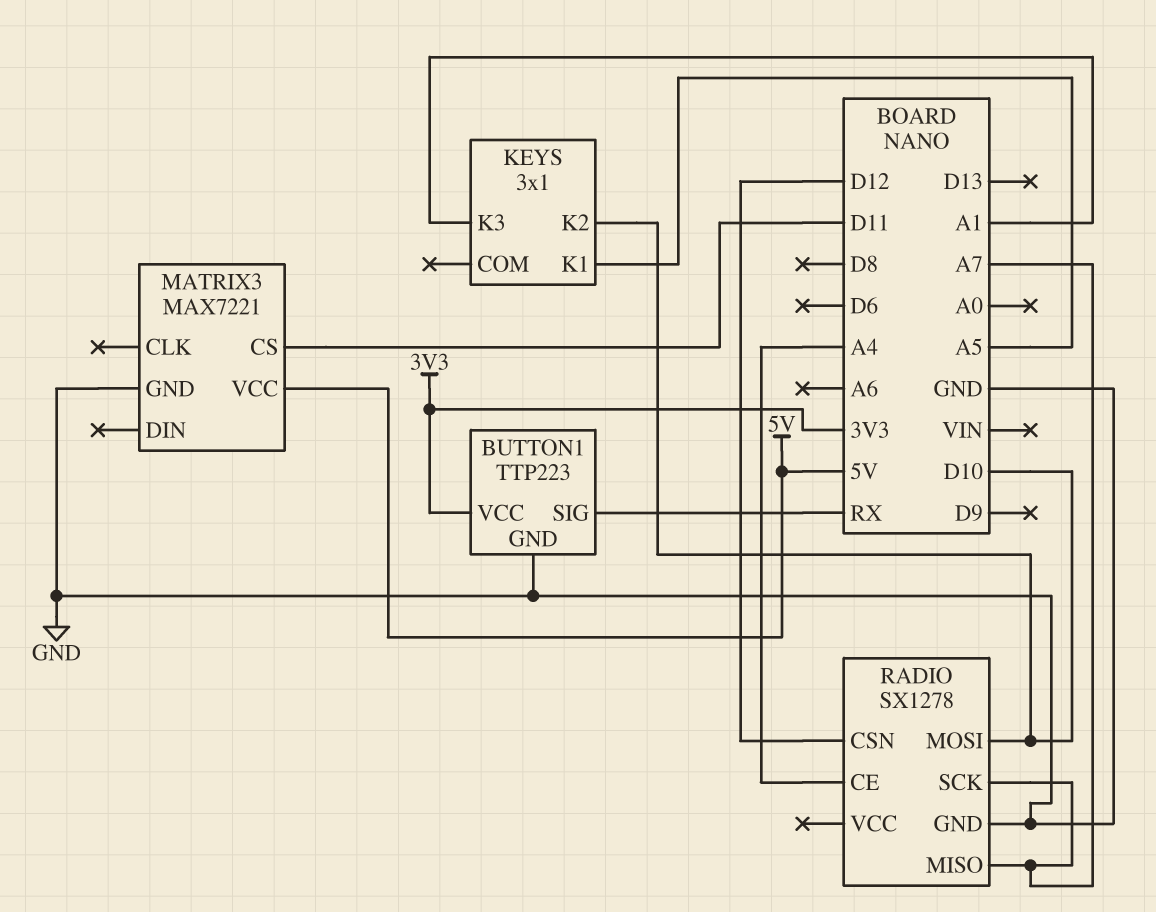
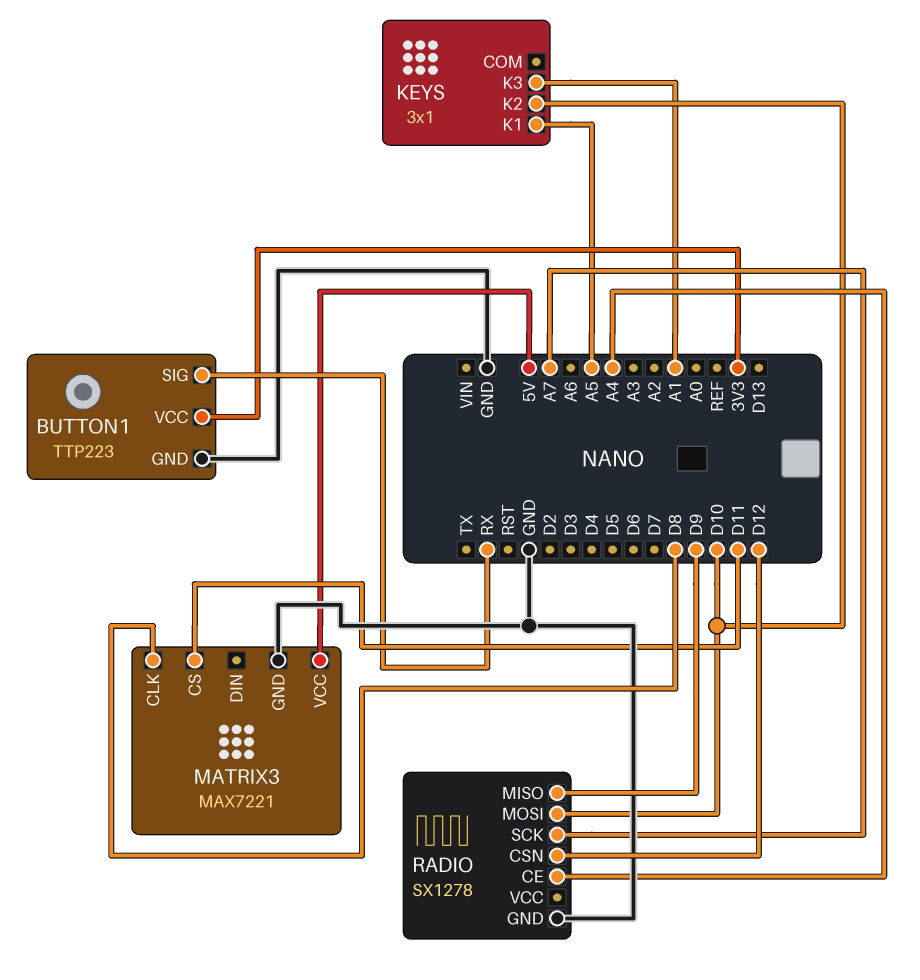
MATRIX3 pin CLK: none -> D8
RADIO pin MISO: A7 -> D9

